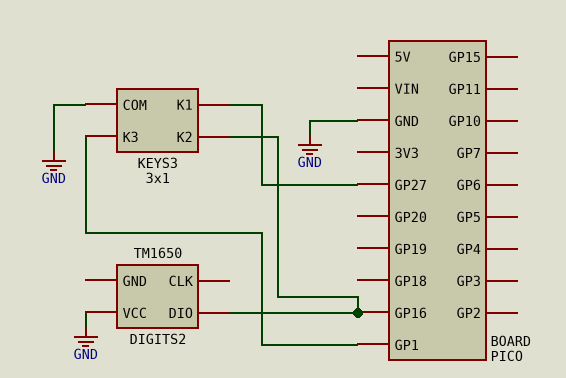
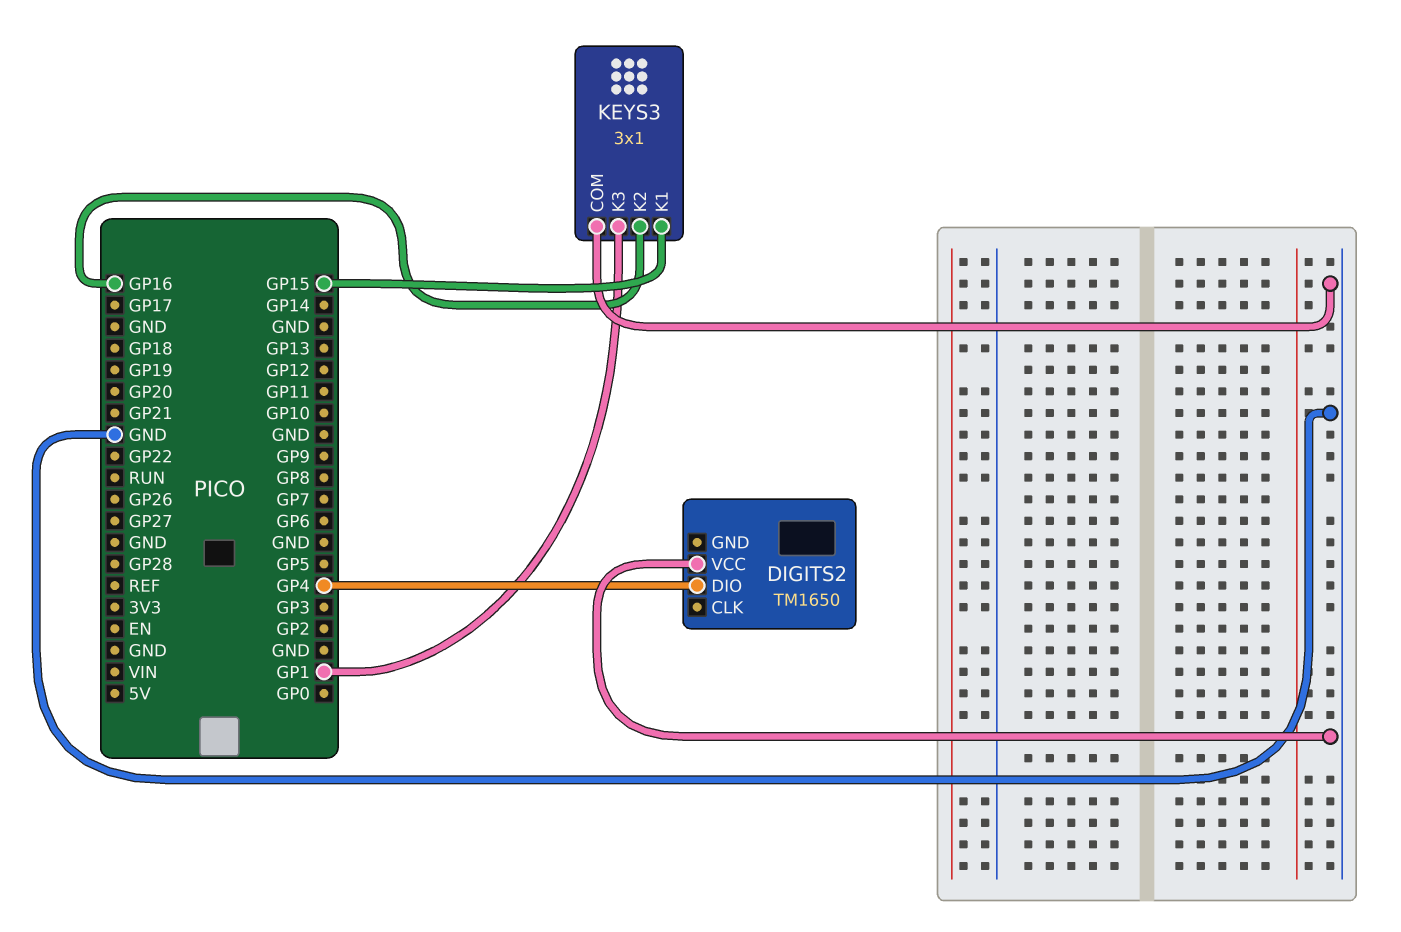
DIGITS2 pin DIO: GP16 -> GP4
KEYS3 pin K1: GP27 -> GP15

